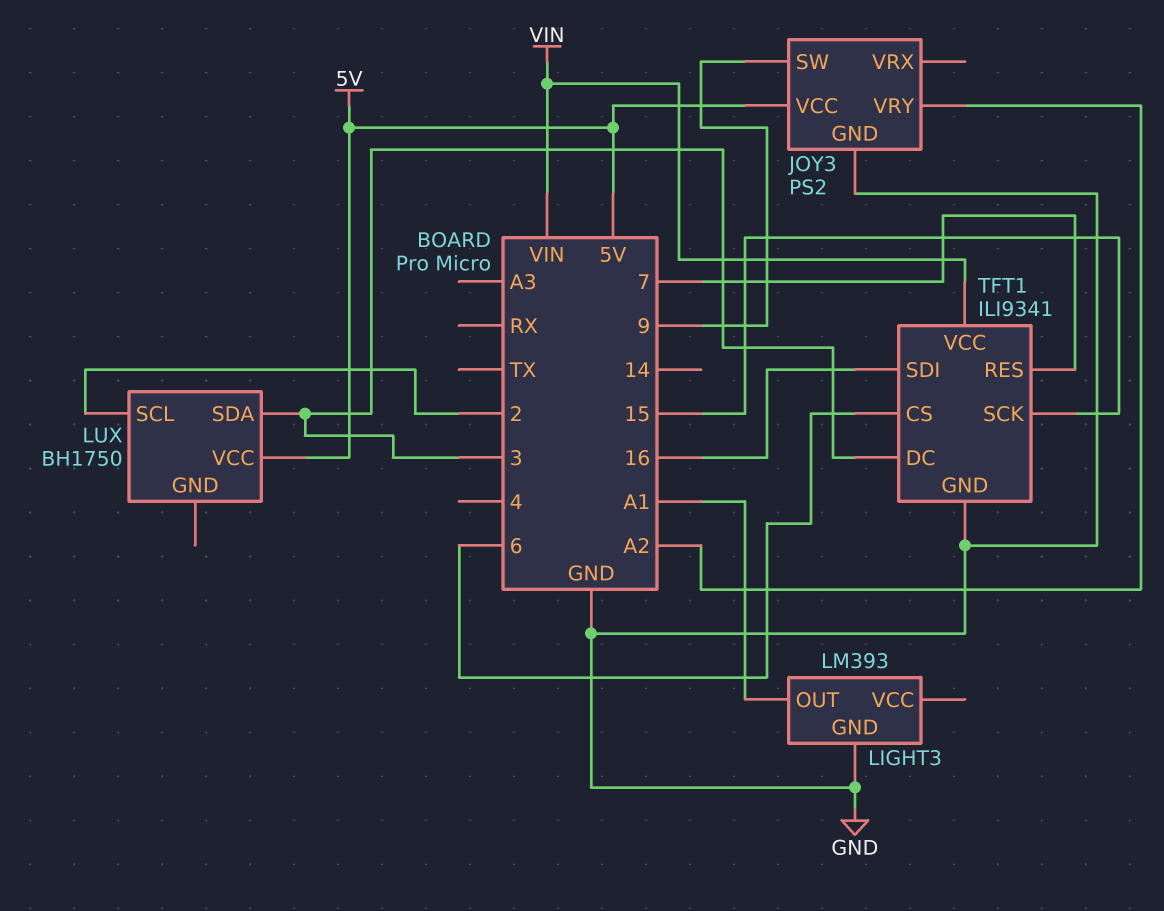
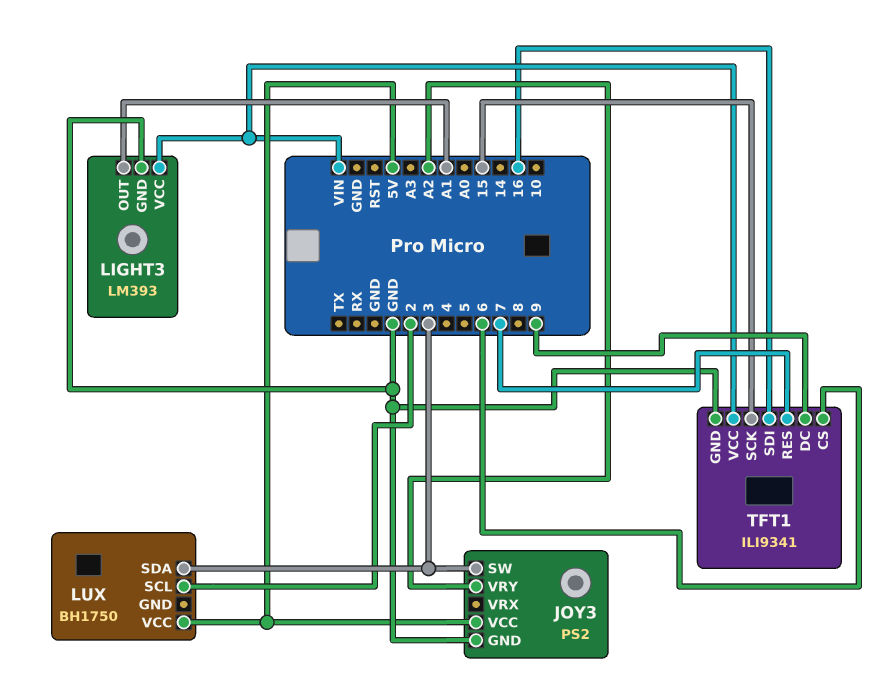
JOY3 pin SW: 9 -> 3
LIGHT3 pin VCC: none -> VIN
TFT1 pin DC: 3 -> 9

